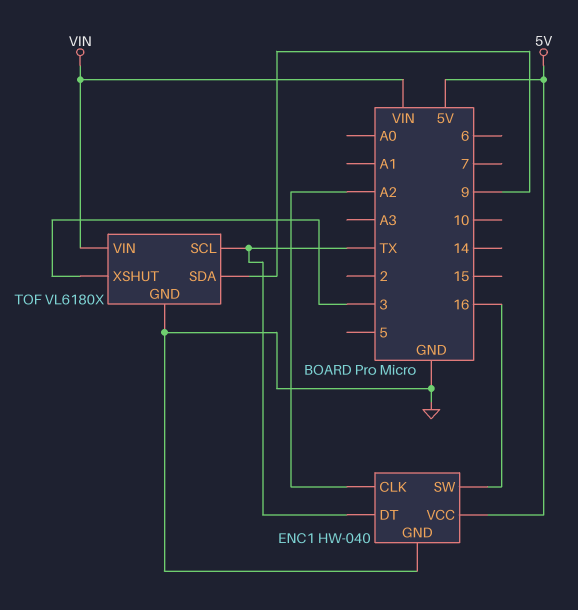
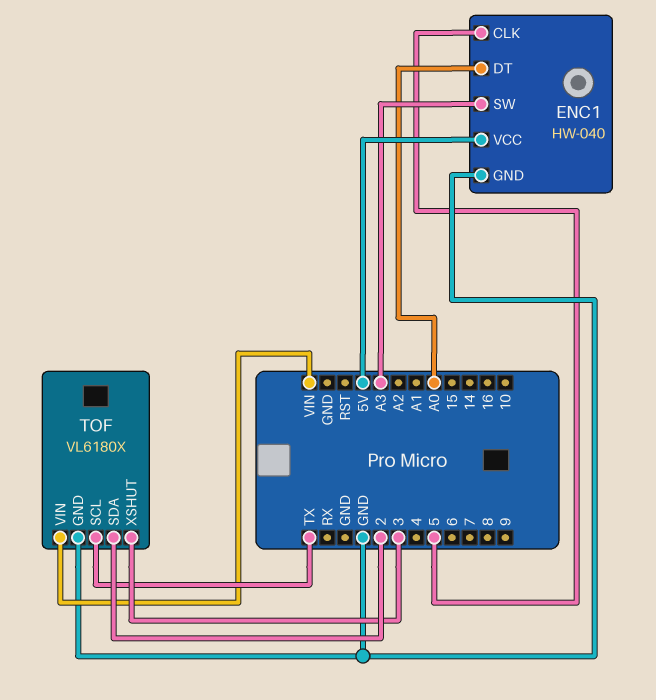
ENC1 pin CLK: A2 -> 5
ENC1 pin DT: TX -> A0
ENC1 pin SW: 16 -> A3
TOF pin SDA: 9 -> 2

